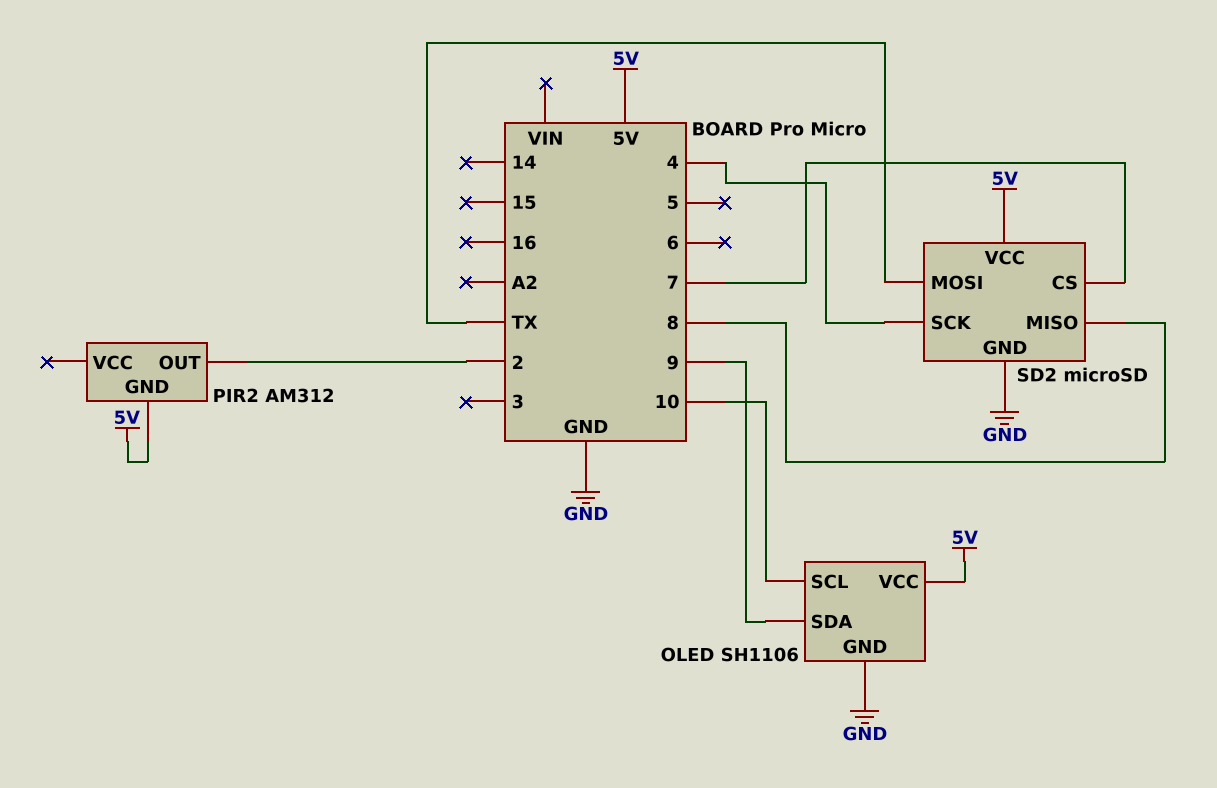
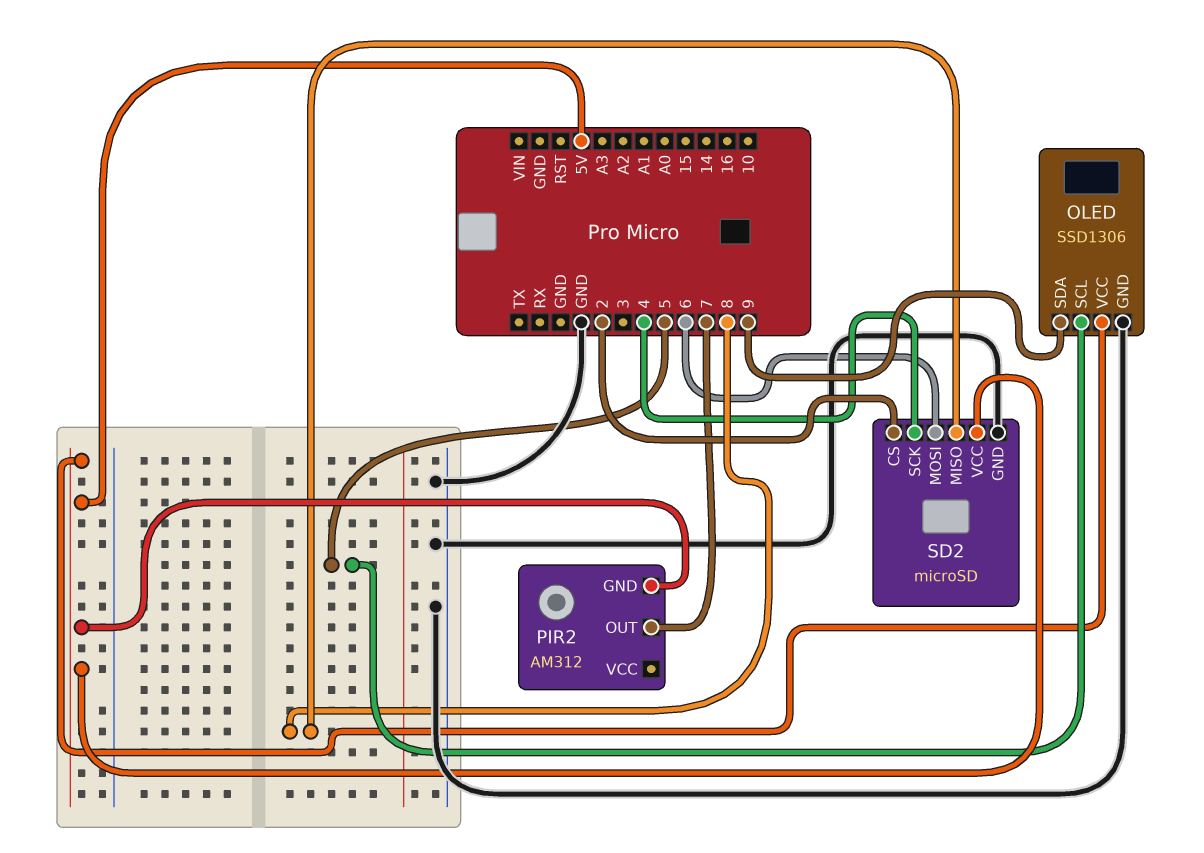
OLED: SH1106 -> SSD1306
OLED pin SCL: 10 -> 5
PIR2 pin OUT: 2 -> 7
SD2 pin CS: 7 -> 2
SD2 pin MOSI: TX -> 6

